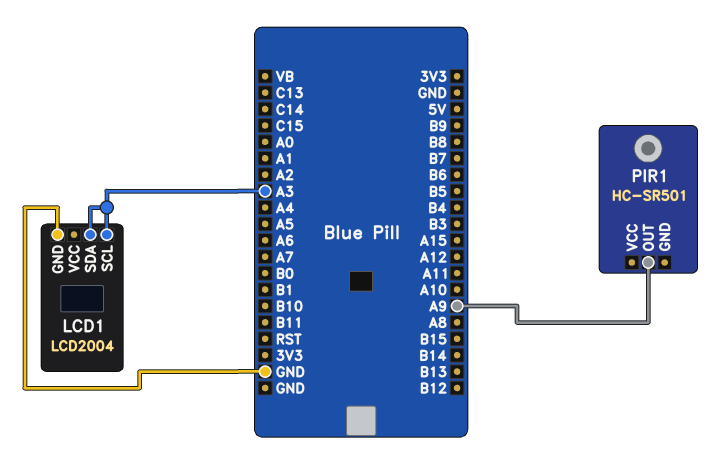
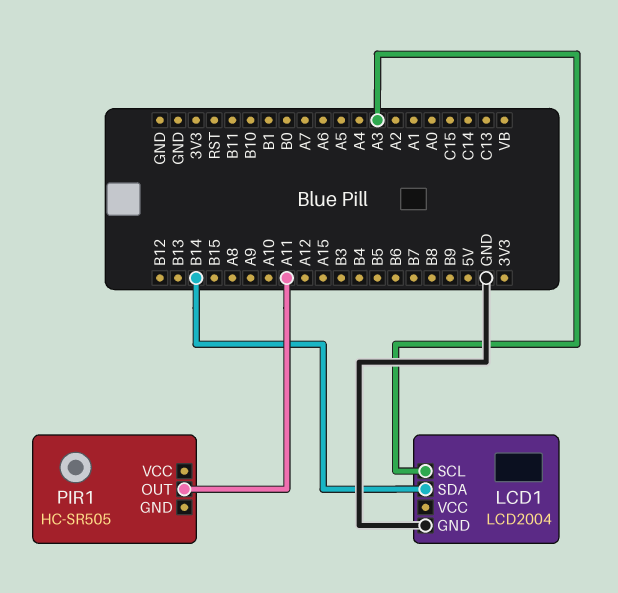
LCD1 pin SDA: A3 -> B14
PIR1: HC-SR501 -> HC-SR505
PIR1 pin OUT: A9 -> A11

